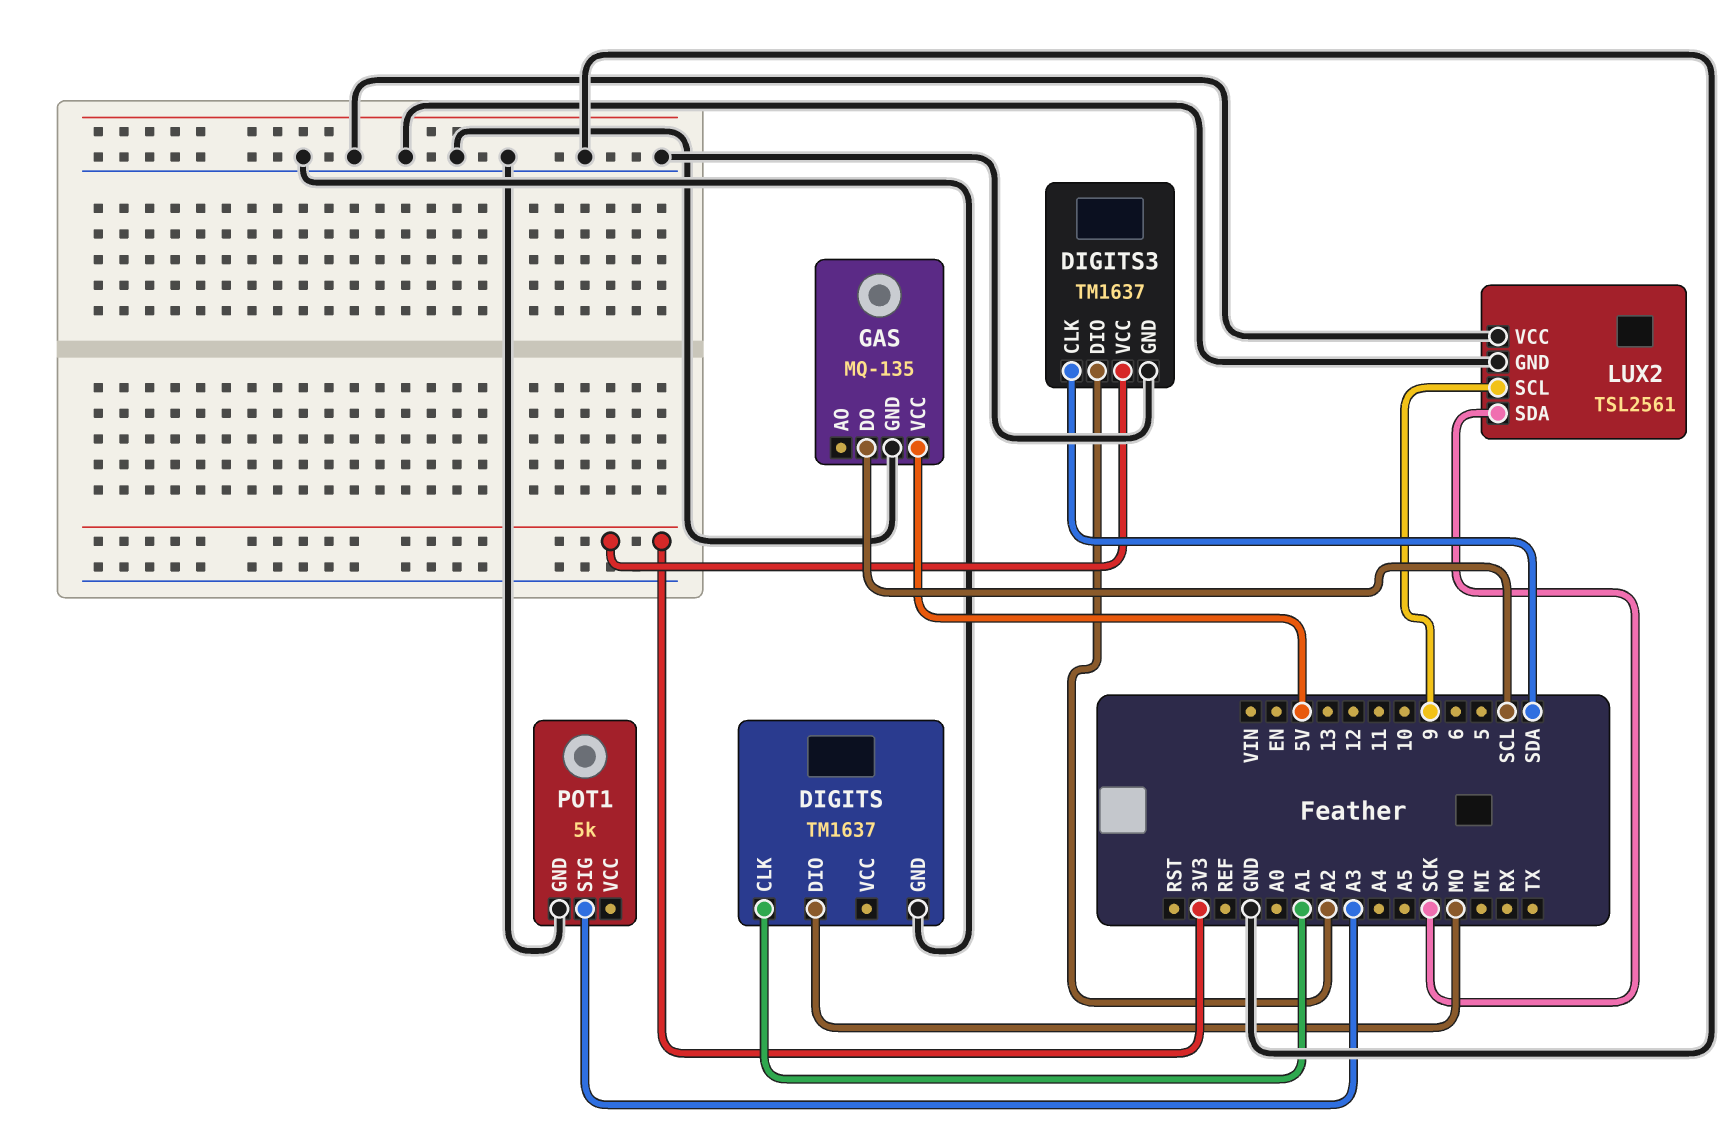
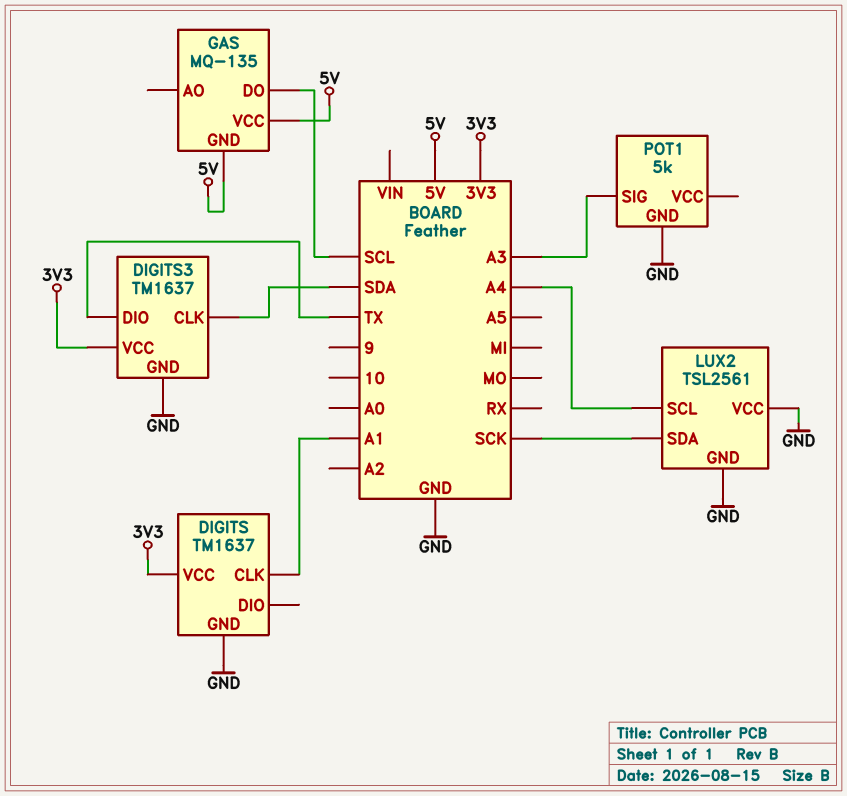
DIGITS pin DIO: MO -> none
DIGITS pin VCC: none -> 3V3
DIGITS3 pin DIO: A2 -> TX
GAS pin GND: GND -> 5V
LUX2 pin SCL: 9 -> A4

